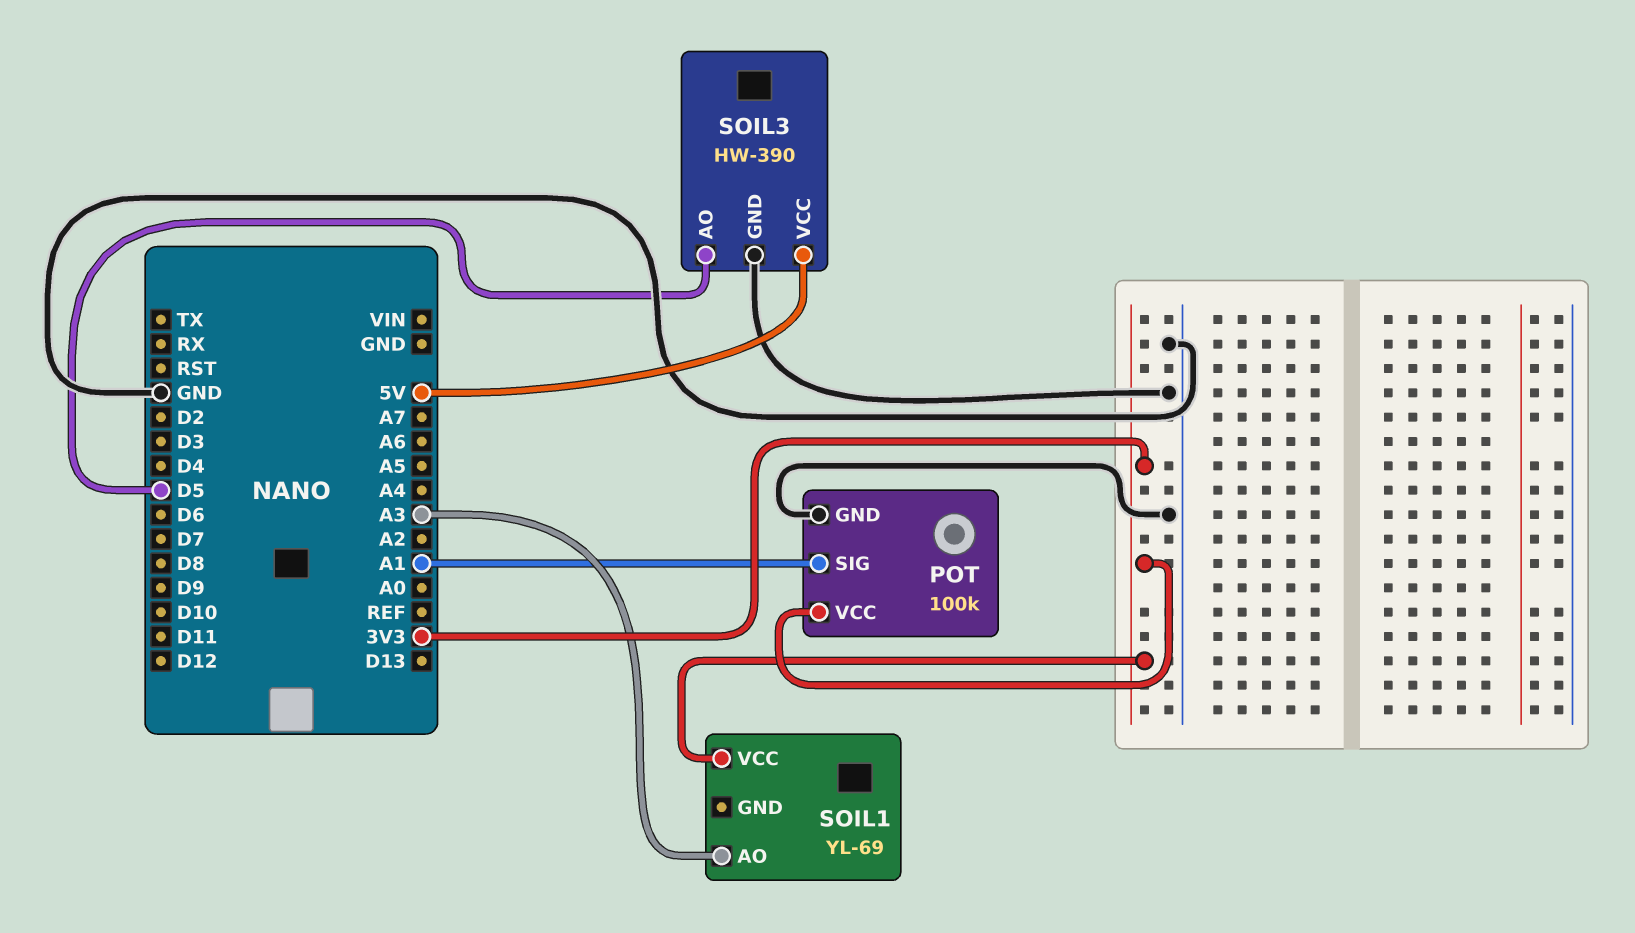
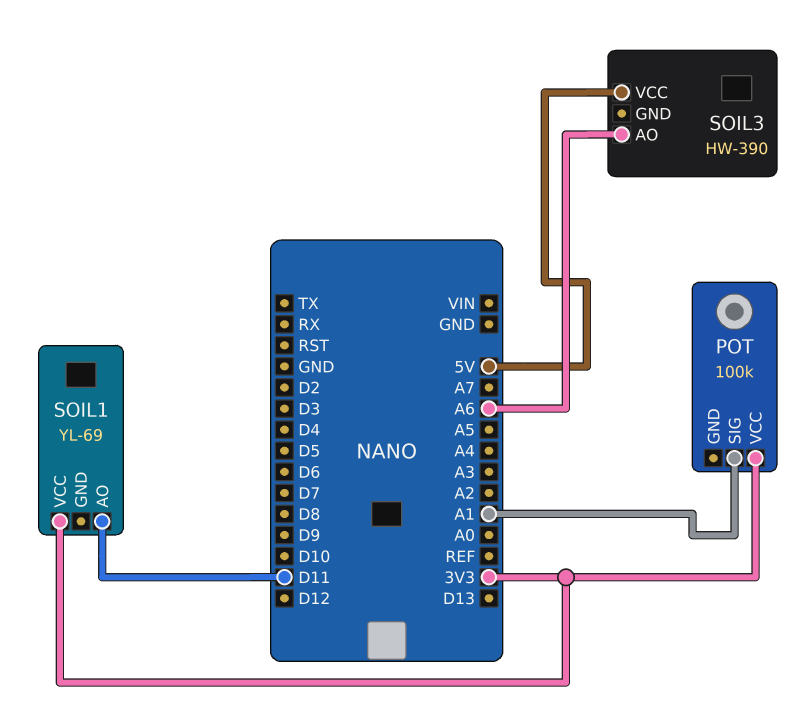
POT pin GND: GND -> none
SOIL1 pin AO: A3 -> D11
SOIL3 pin AO: D5 -> A6
SOIL3 pin GND: GND -> none

